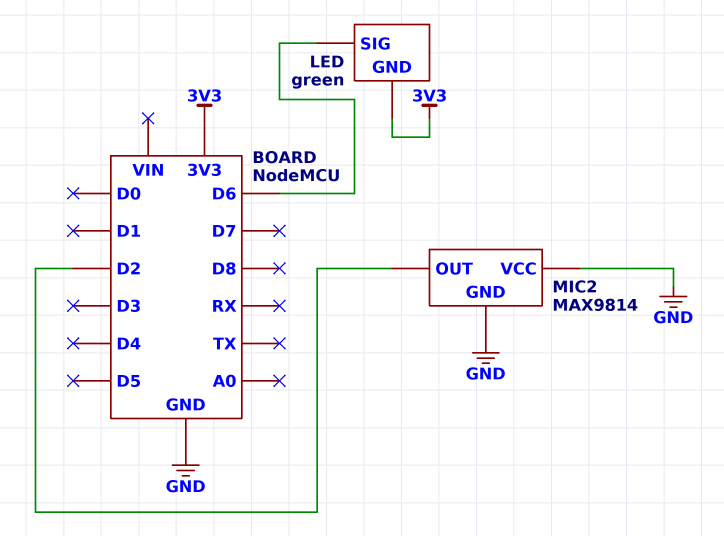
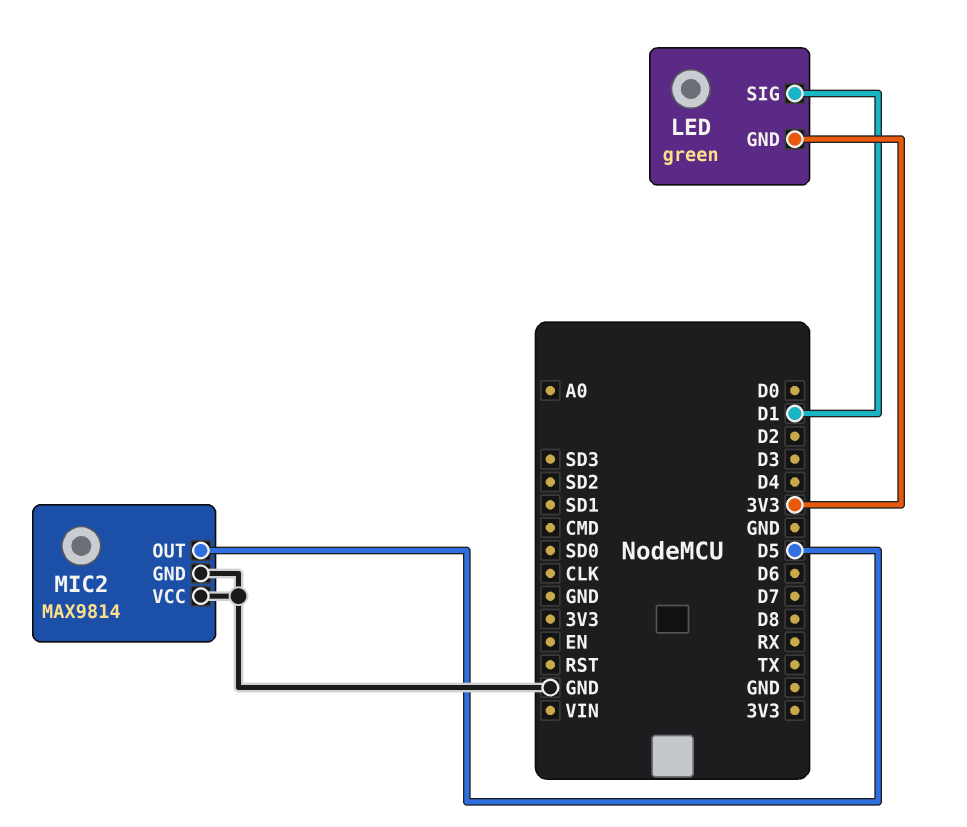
LED pin SIG: D6 -> D1
MIC2 pin OUT: D2 -> D5

